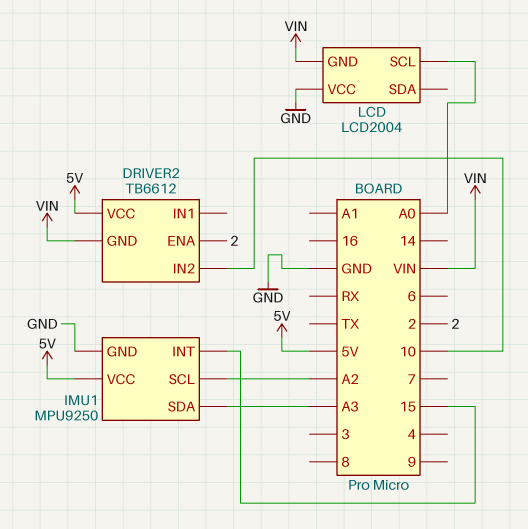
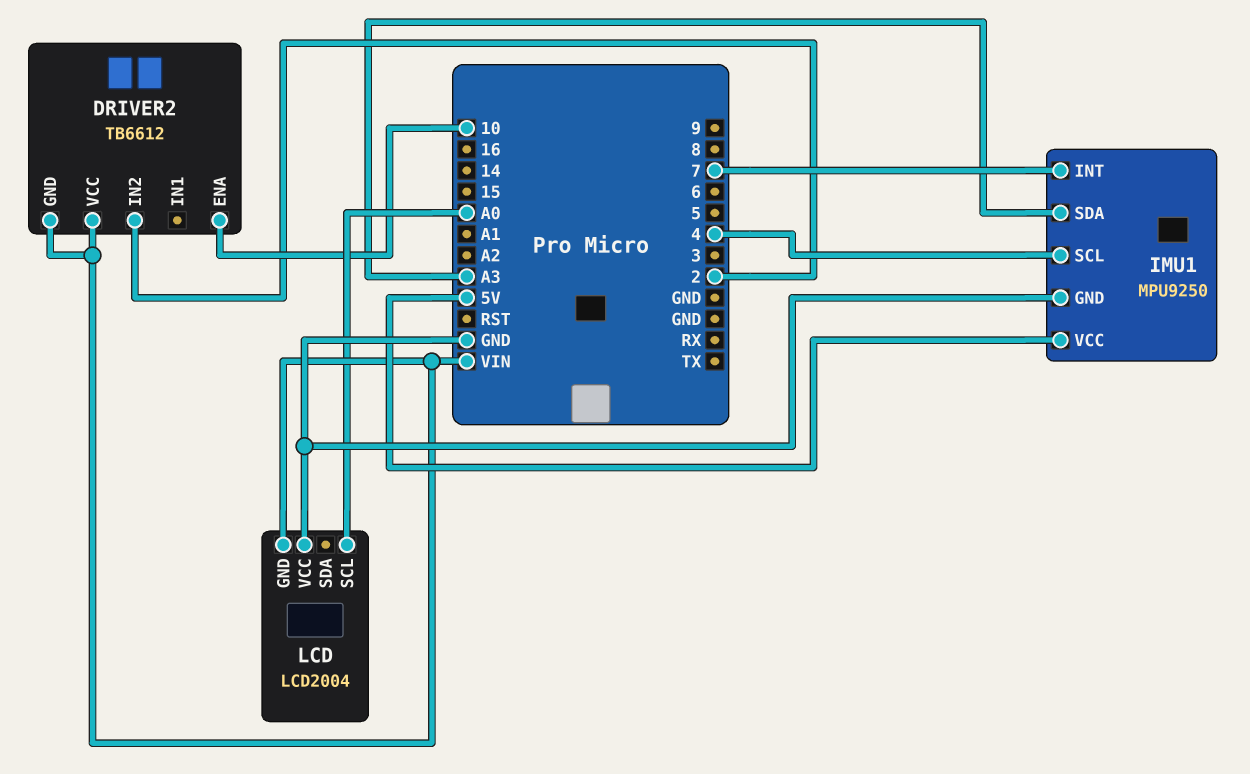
DRIVER2 pin ENA: 2 -> 10
DRIVER2 pin IN2: 10 -> 2
DRIVER2 pin VCC: 5V -> VIN
IMU1 pin INT: 15 -> 7
IMU1 pin SCL: A2 -> 4

